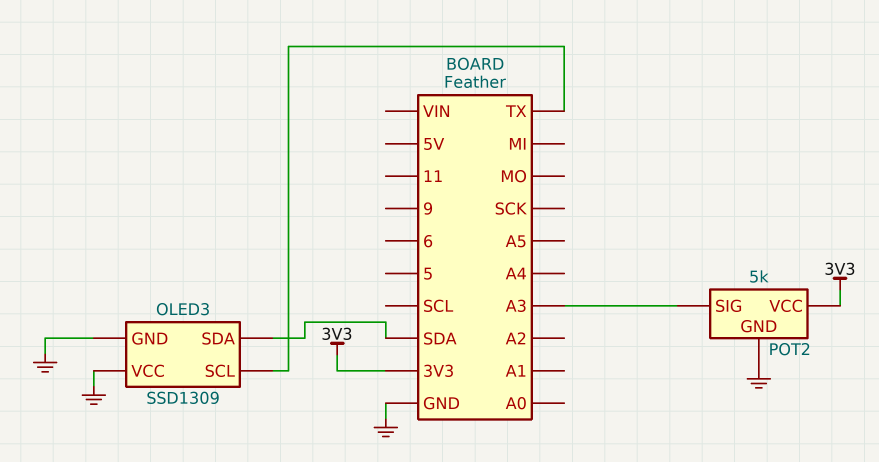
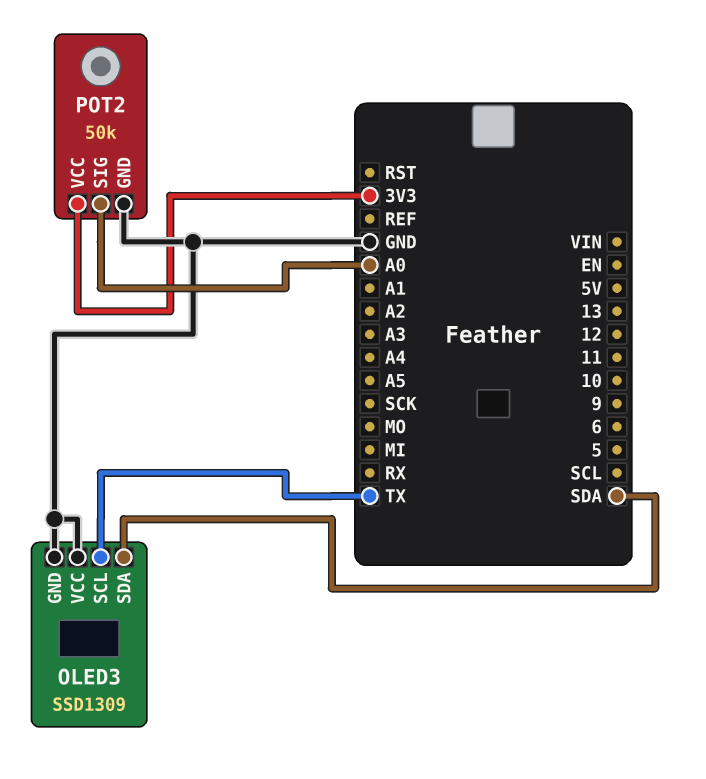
POT2: 5k -> 50k
POT2 pin SIG: A3 -> A0

